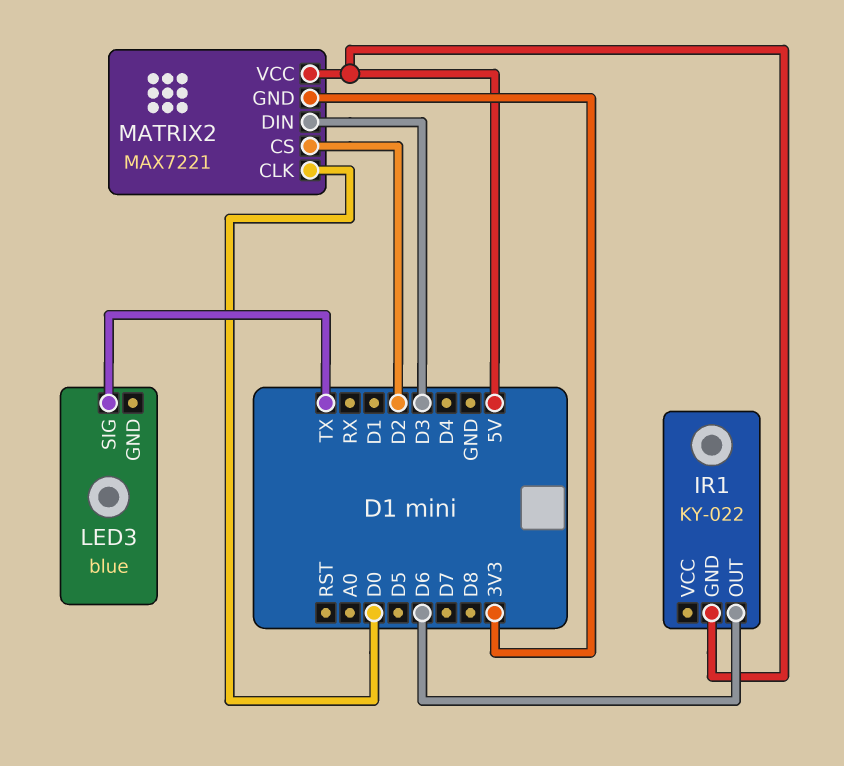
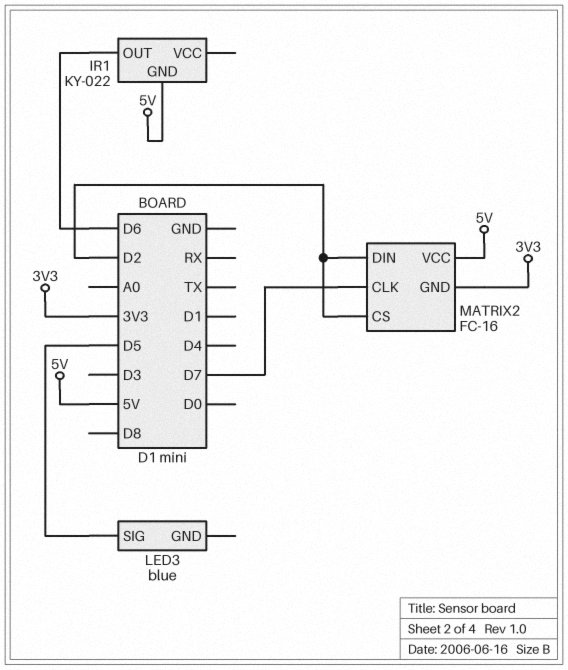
LED3 pin SIG: TX -> D5
MATRIX2: MAX7221 -> FC-16
MATRIX2 pin CLK: D0 -> D7
MATRIX2 pin DIN: D3 -> D2

